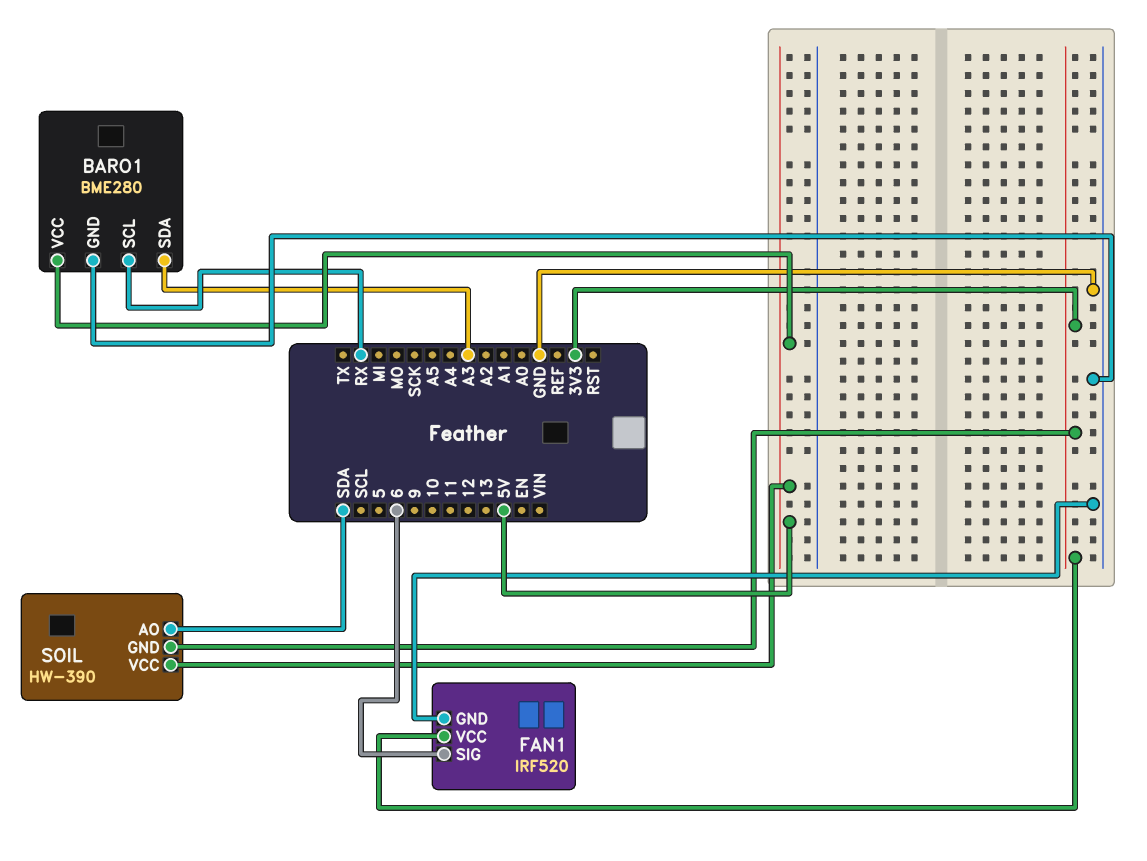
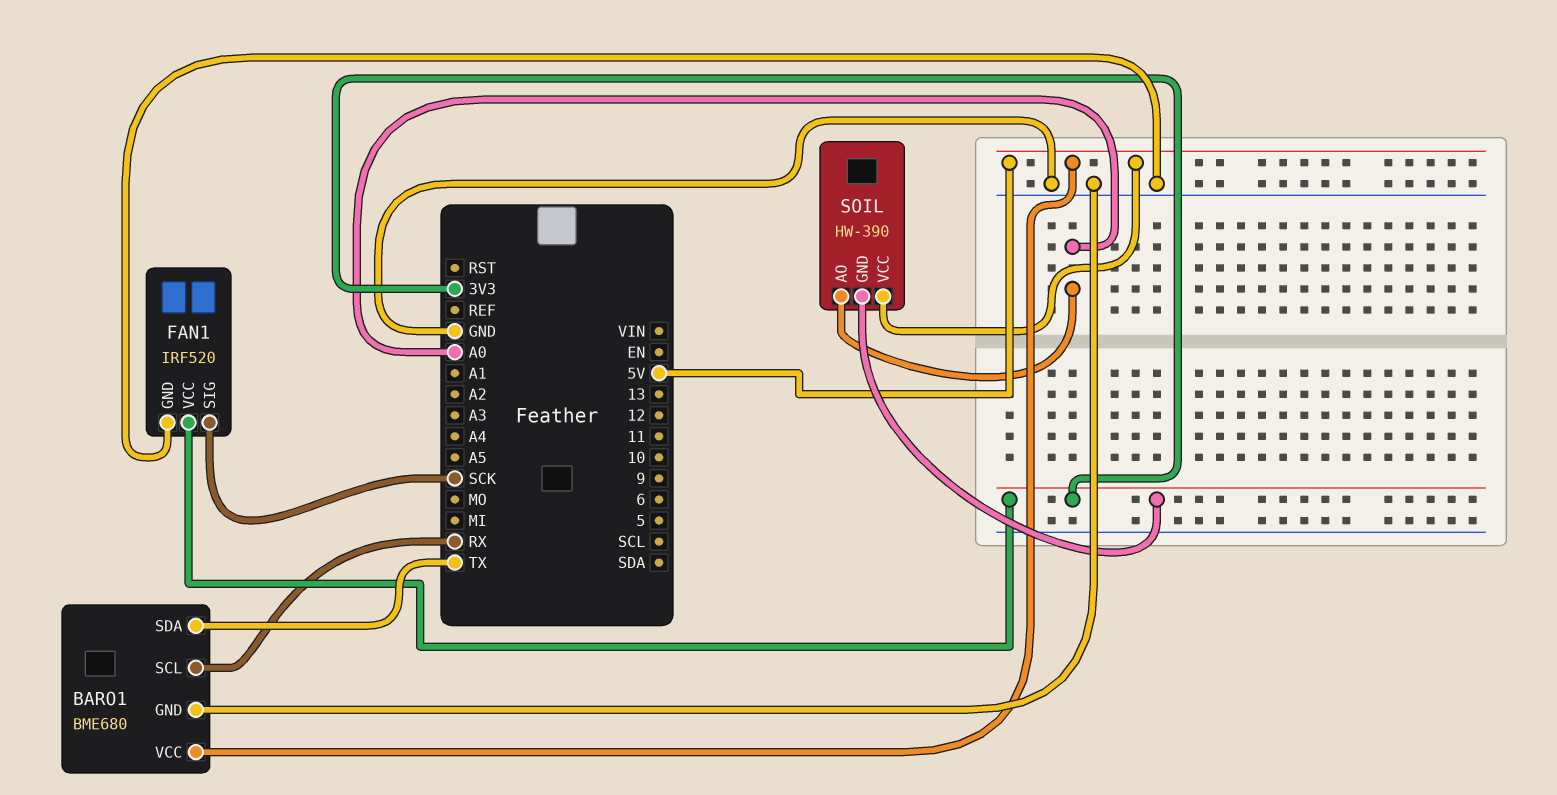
BARO1: BME280 -> BME680
BARO1 pin SDA: A3 -> TX
FAN1 pin SIG: 6 -> SCK
SOIL pin AO: SDA -> A0

